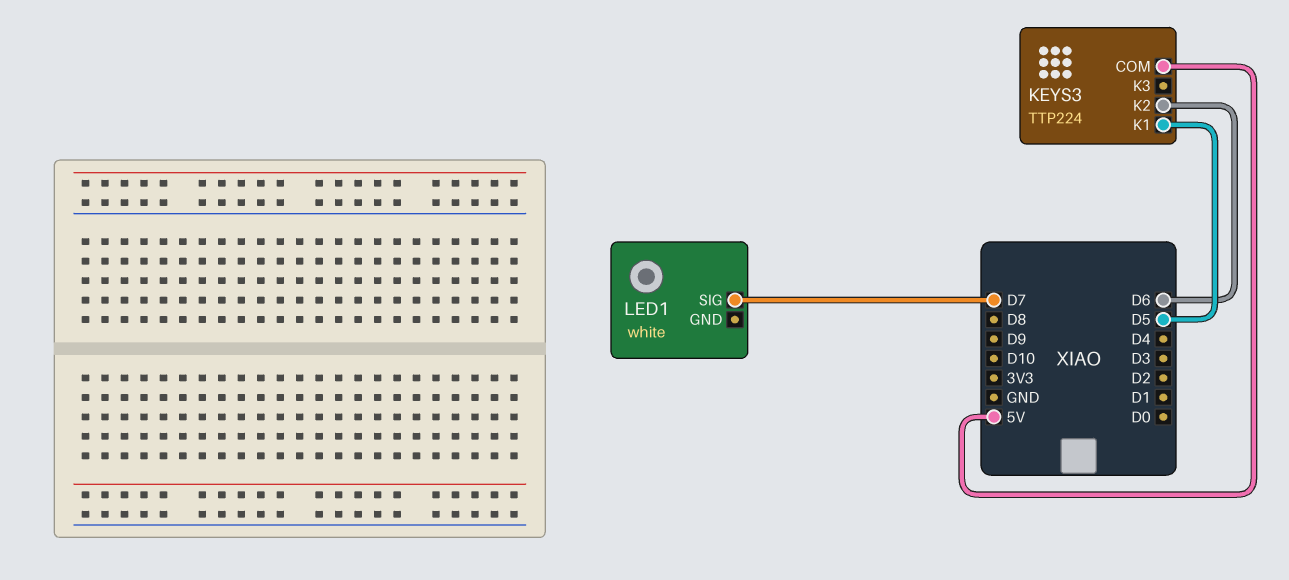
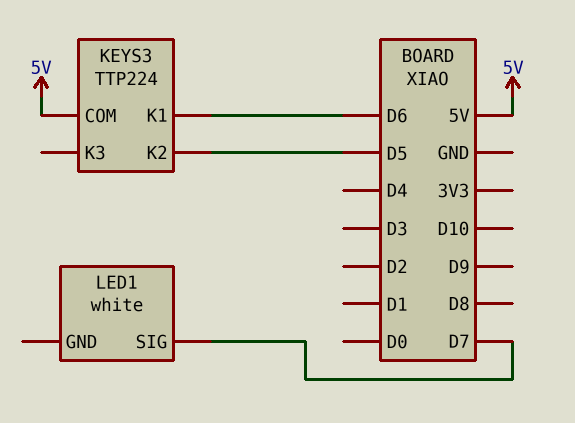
KEYS3 pin K1: D5 -> D6
KEYS3 pin K2: D6 -> D5

